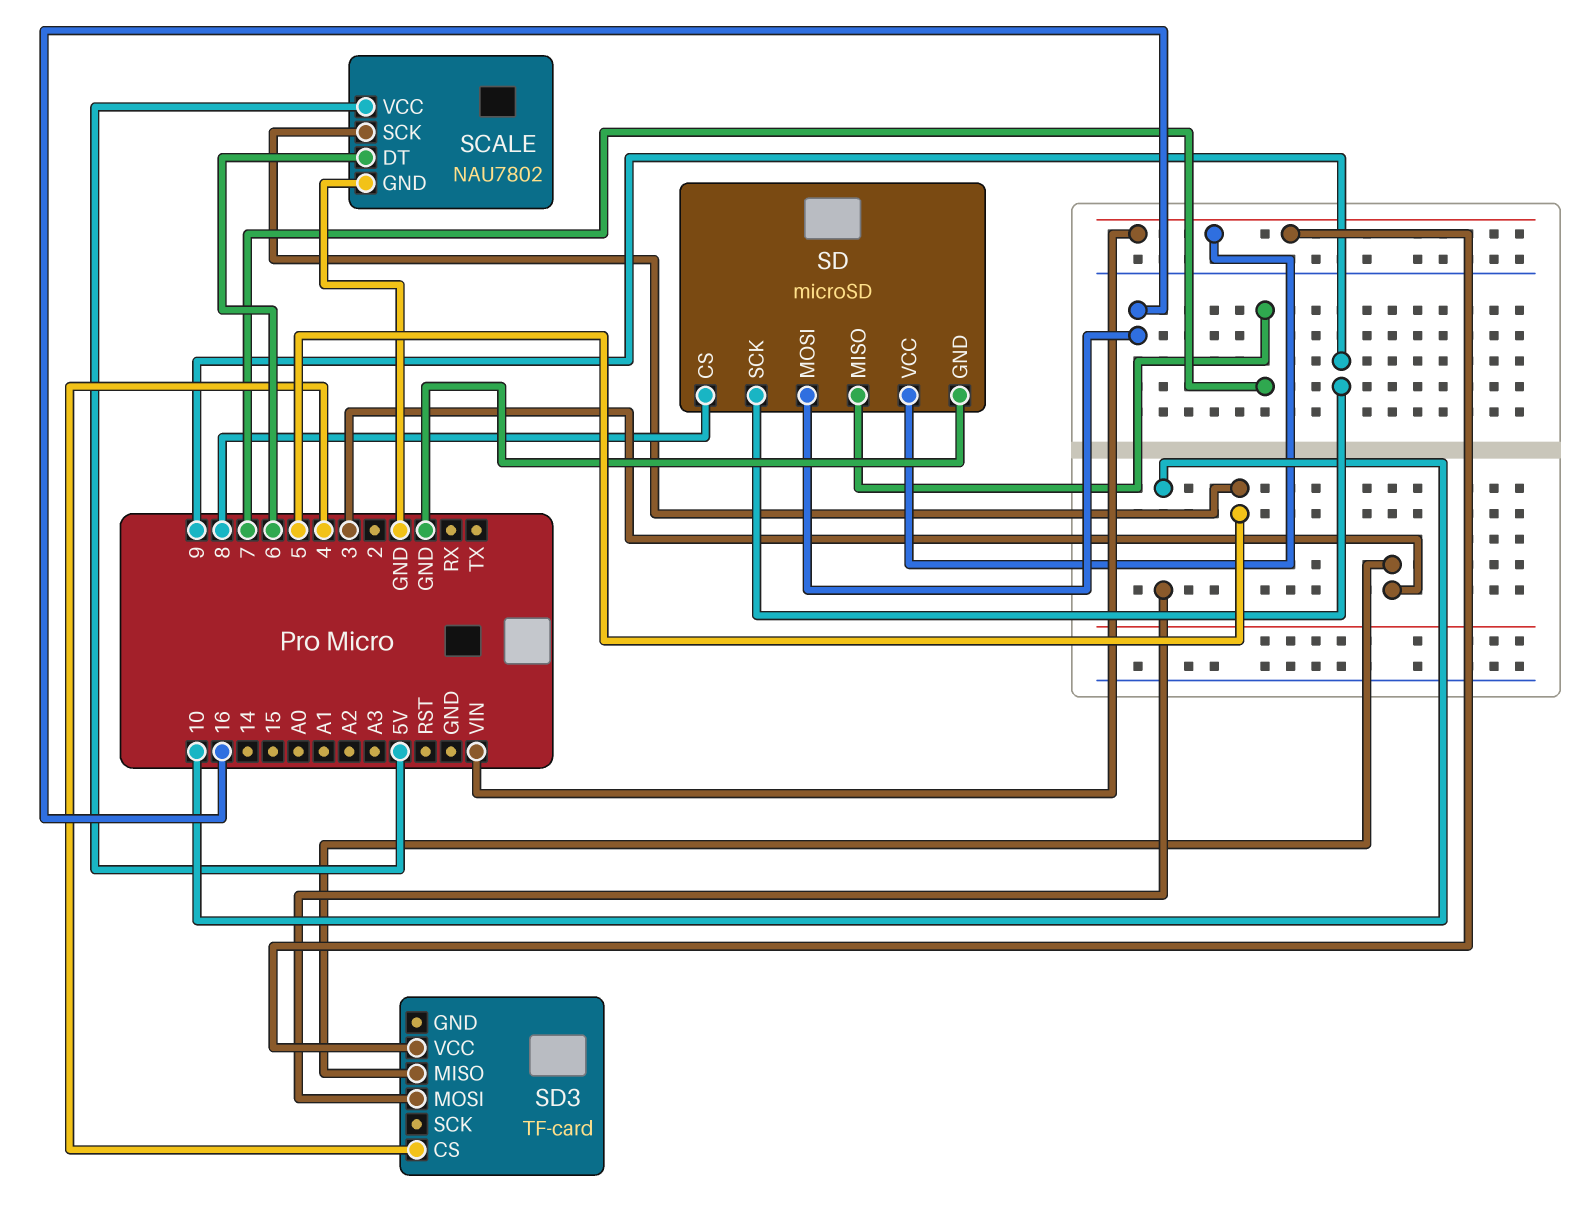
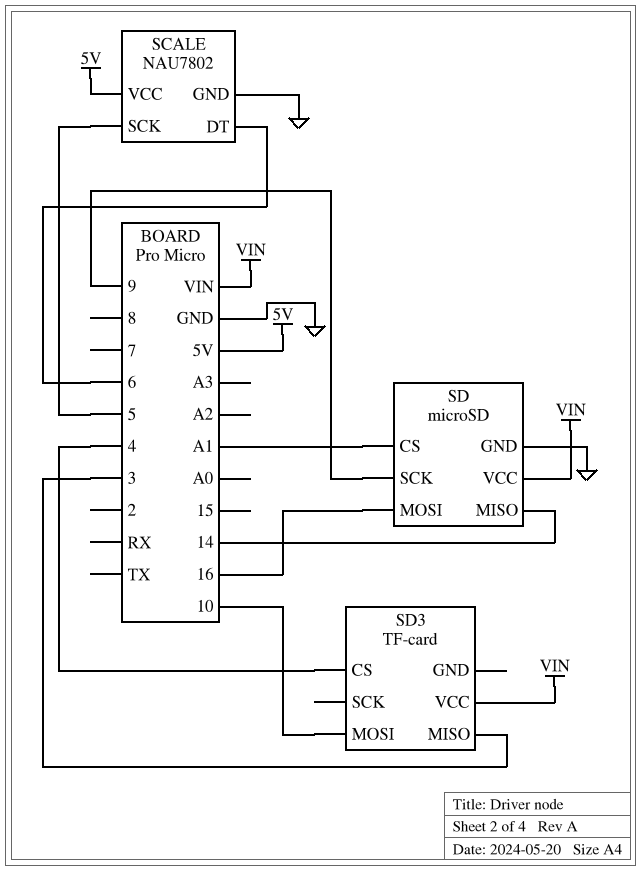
SD pin CS: 8 -> A1
SD pin MISO: 7 -> 14

